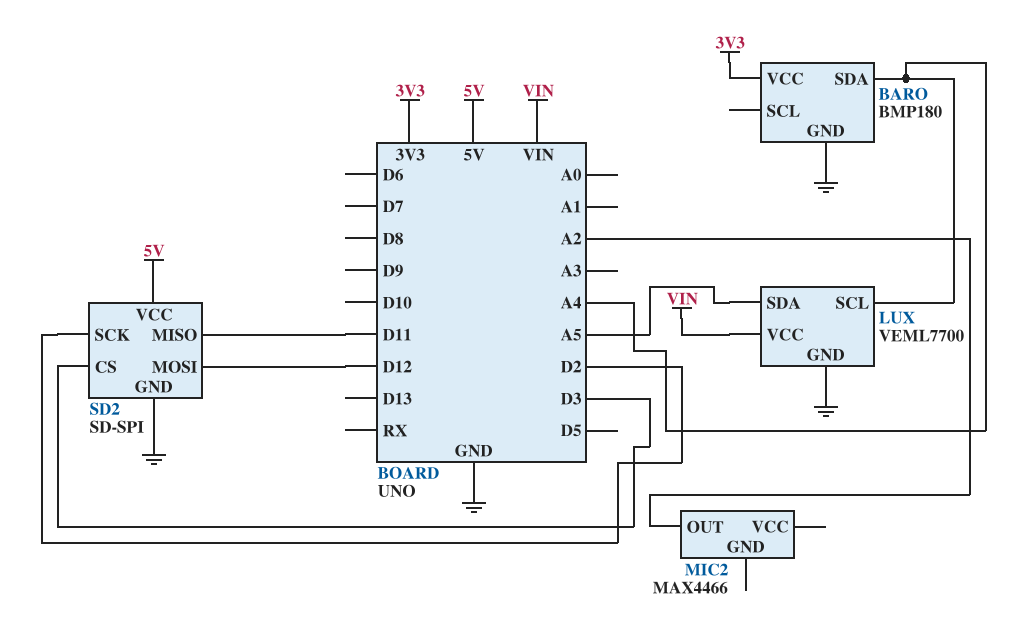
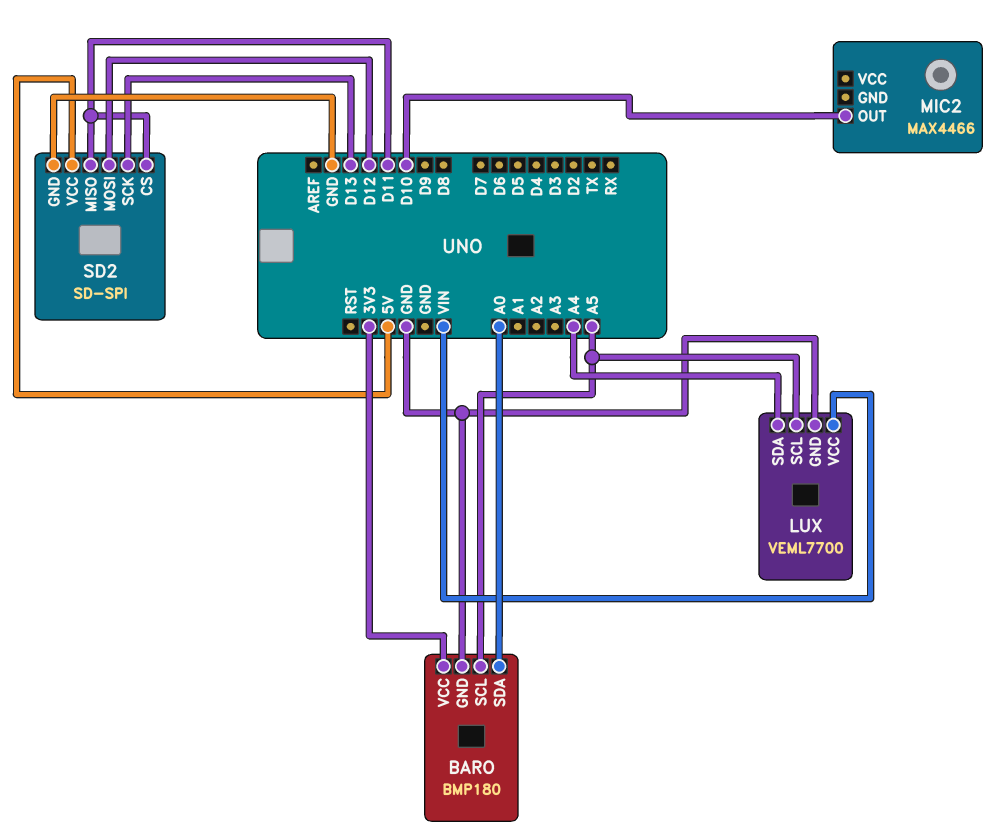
BARO pin SCL: none -> A5
BARO pin SDA: A4 -> A0
LUX pin SCL: A4 -> A5
LUX pin SDA: A5 -> A4
MIC2 pin OUT: A2 -> D10
SD2 pin CS: D3 -> D11
SD2 pin SCK: D2 -> D13

